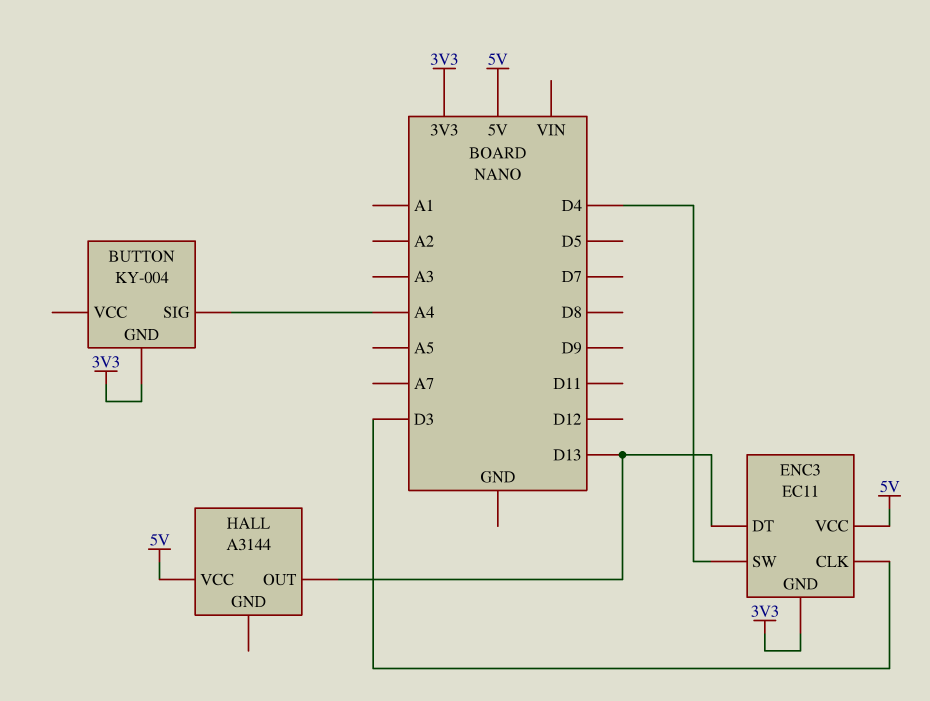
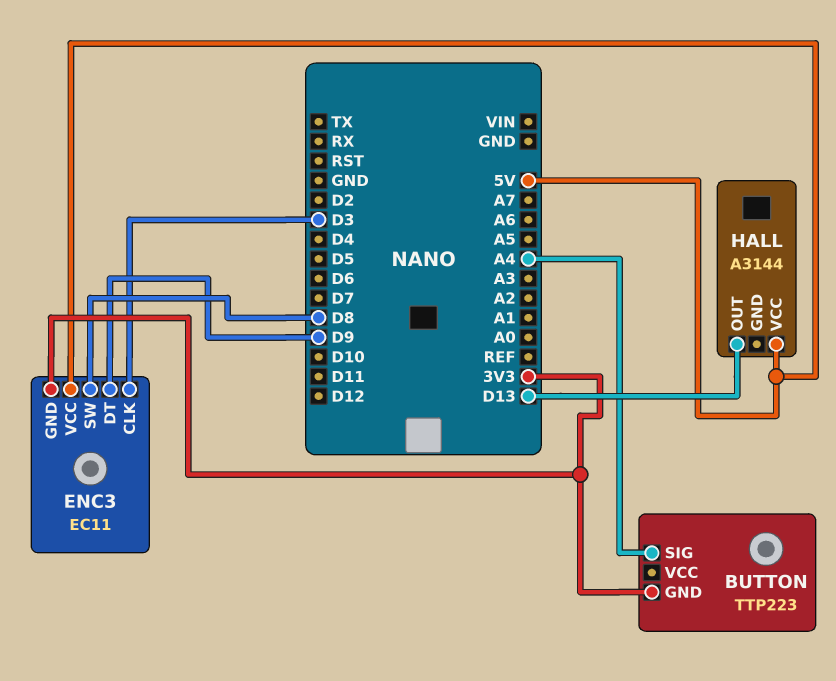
BUTTON: KY-004 -> TTP223
ENC3 pin DT: D13 -> D9
ENC3 pin SW: D4 -> D8

